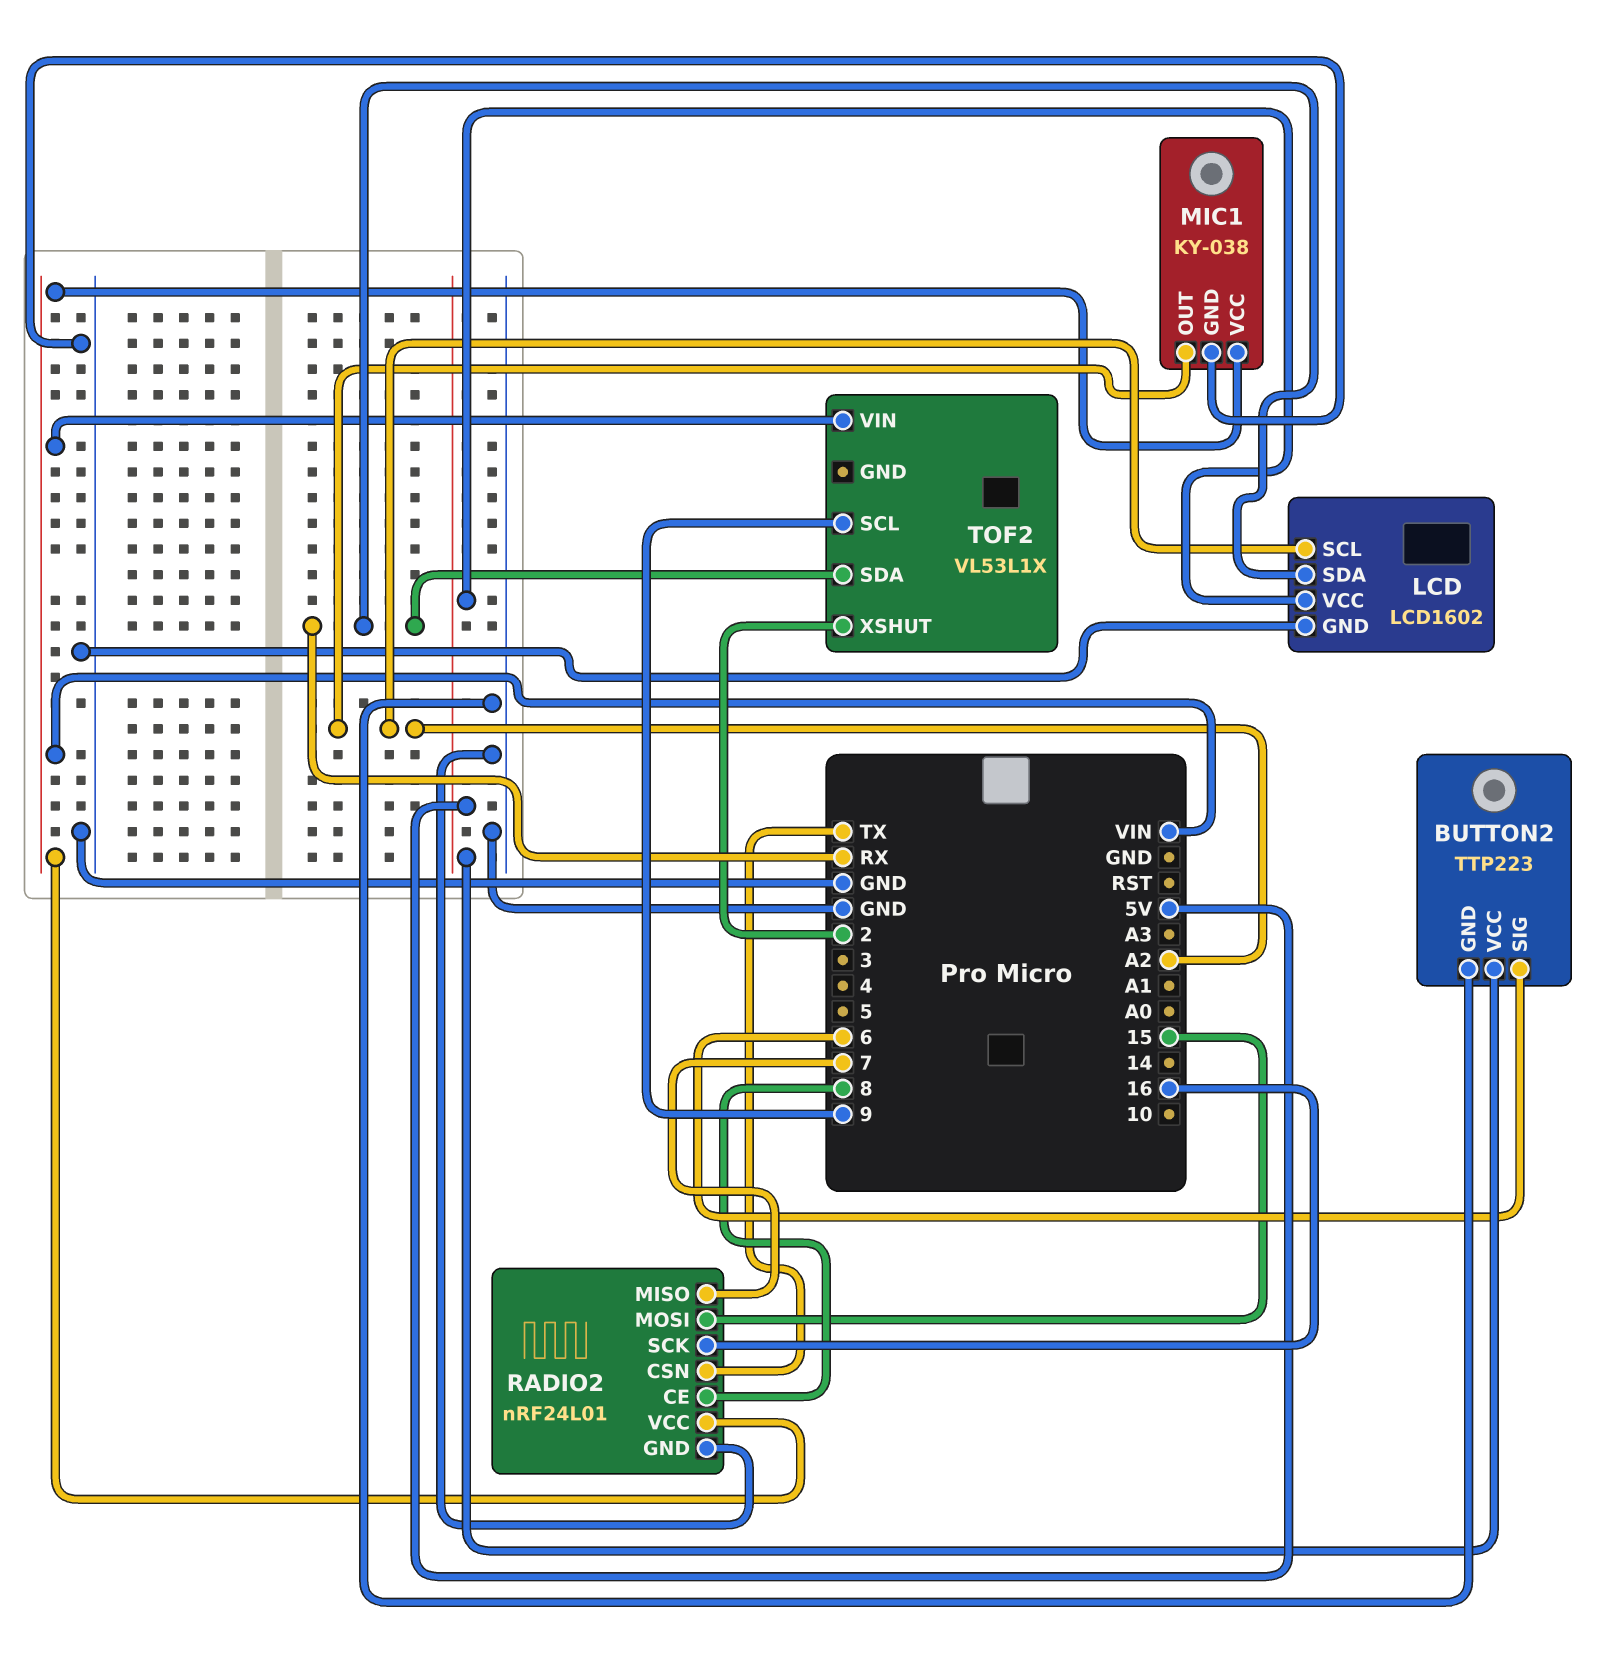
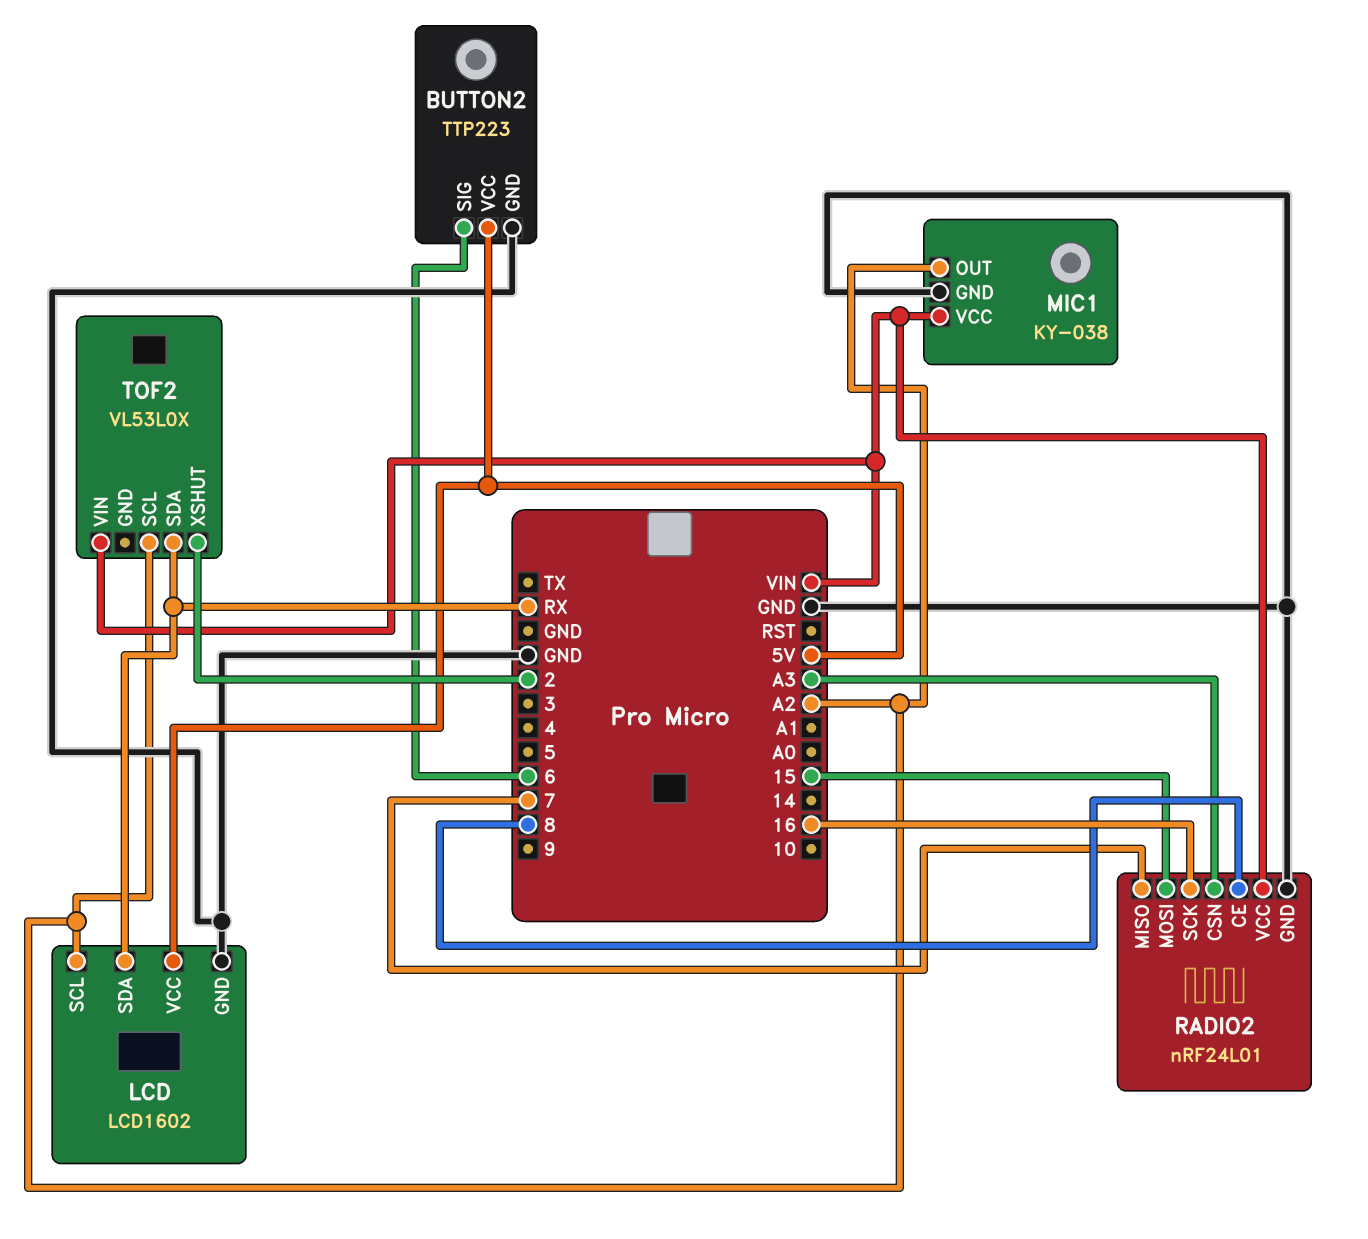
RADIO2 pin CSN: TX -> A3
TOF2: VL53L1X -> VL53L0X
TOF2 pin SCL: 9 -> A2

